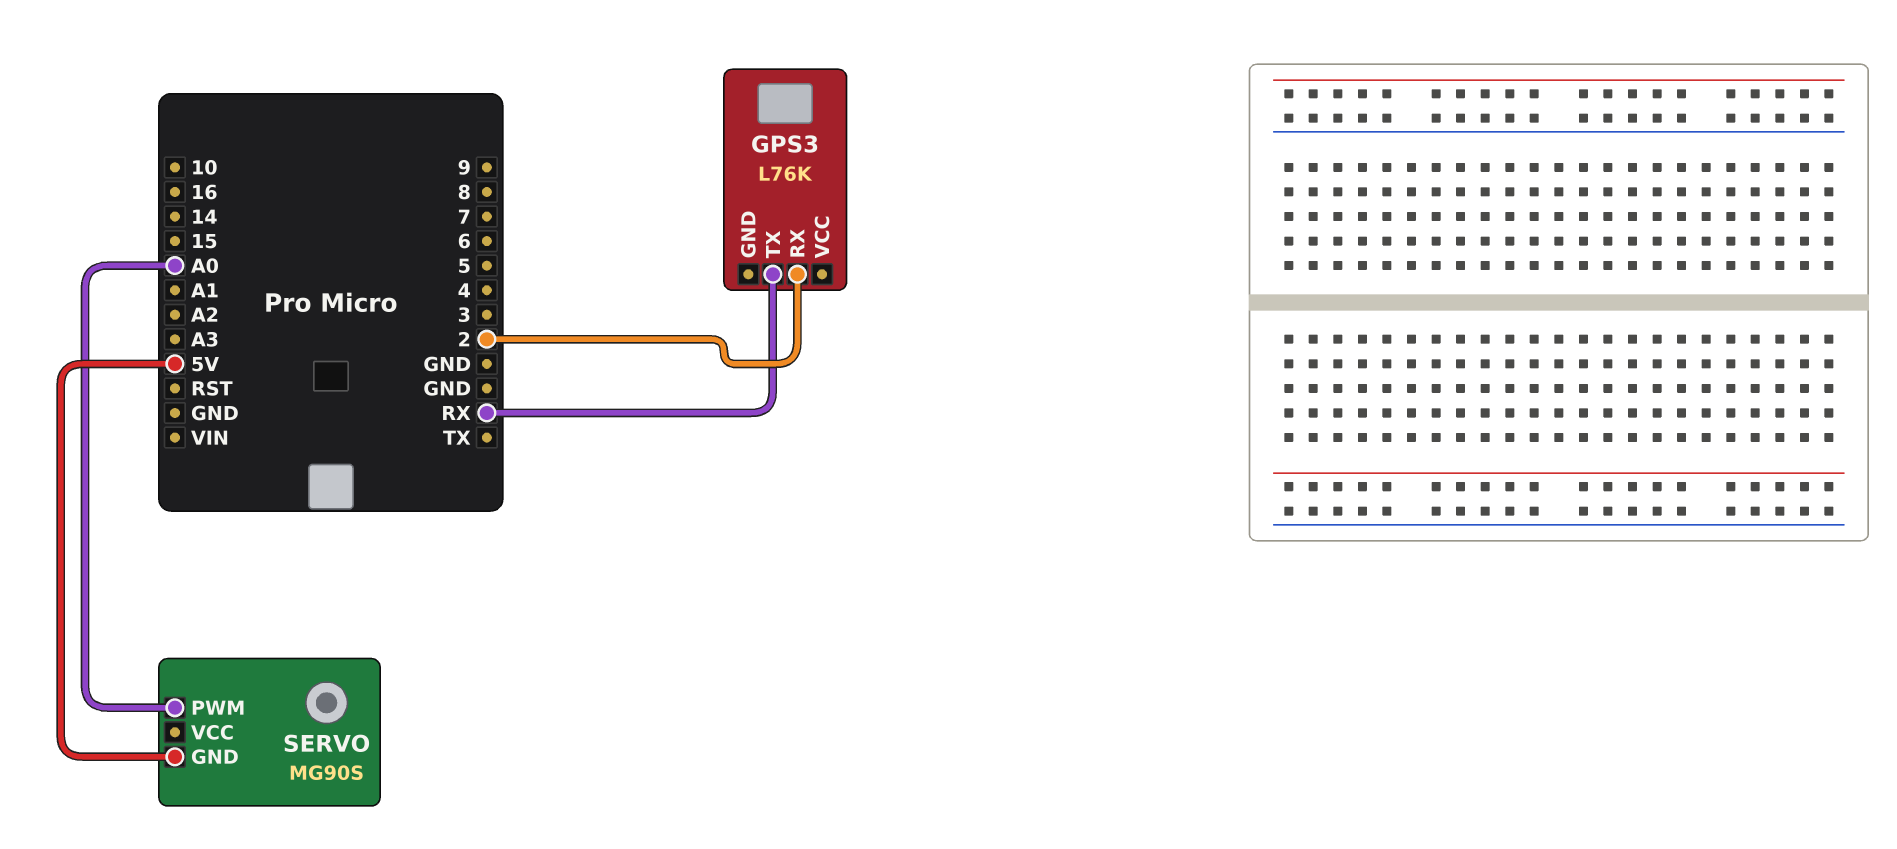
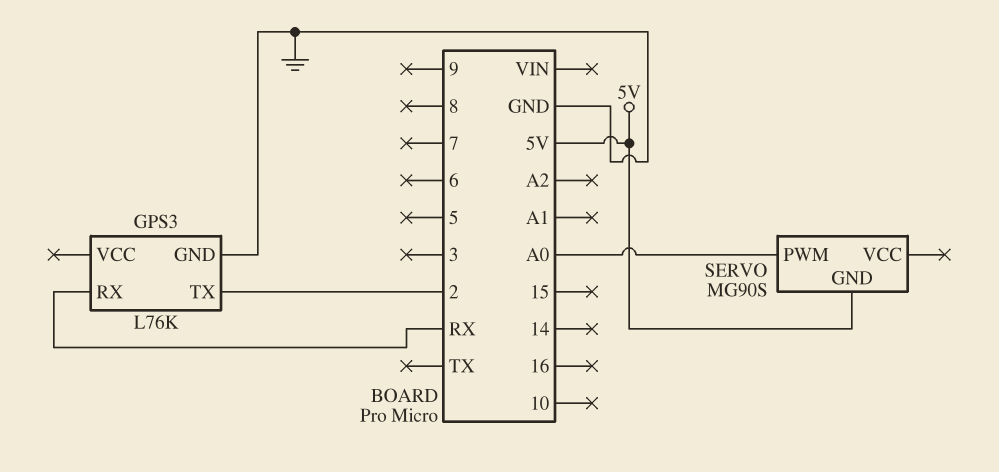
GPS3 pin GND: none -> GND
GPS3 pin RX: 2 -> RX
GPS3 pin TX: RX -> 2

